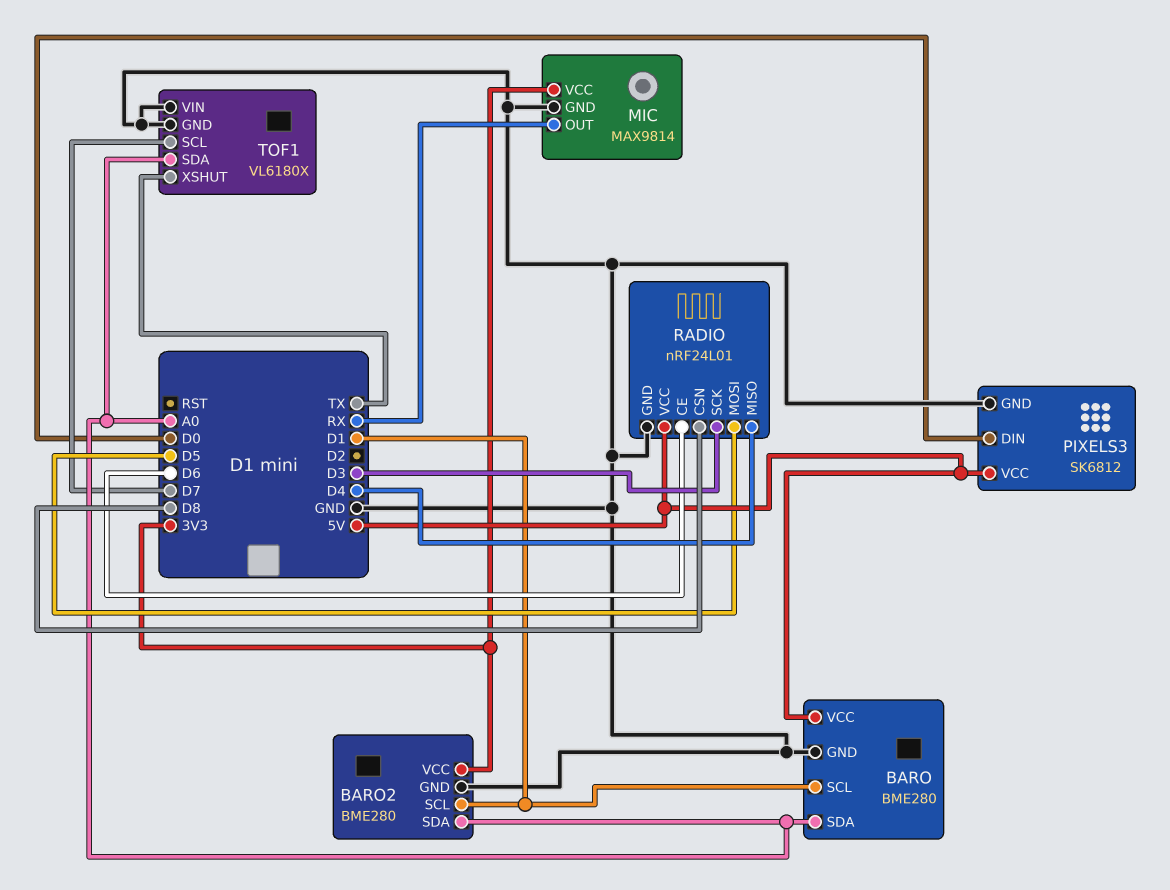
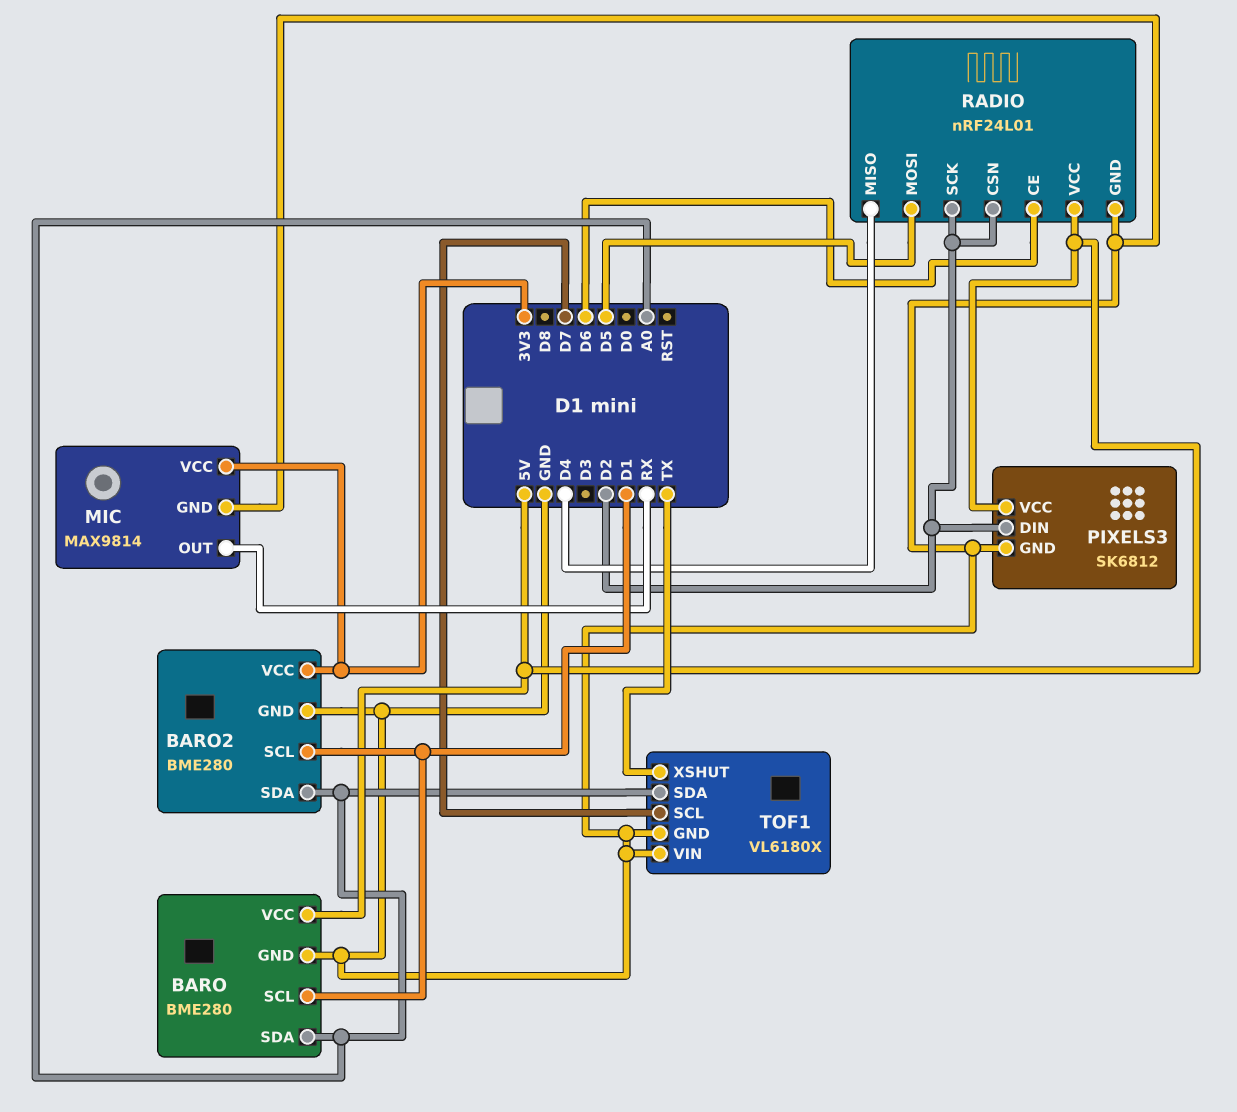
PIXELS3 pin DIN: D0 -> D2
RADIO pin CSN: D8 -> D2
RADIO pin SCK: D3 -> D2

